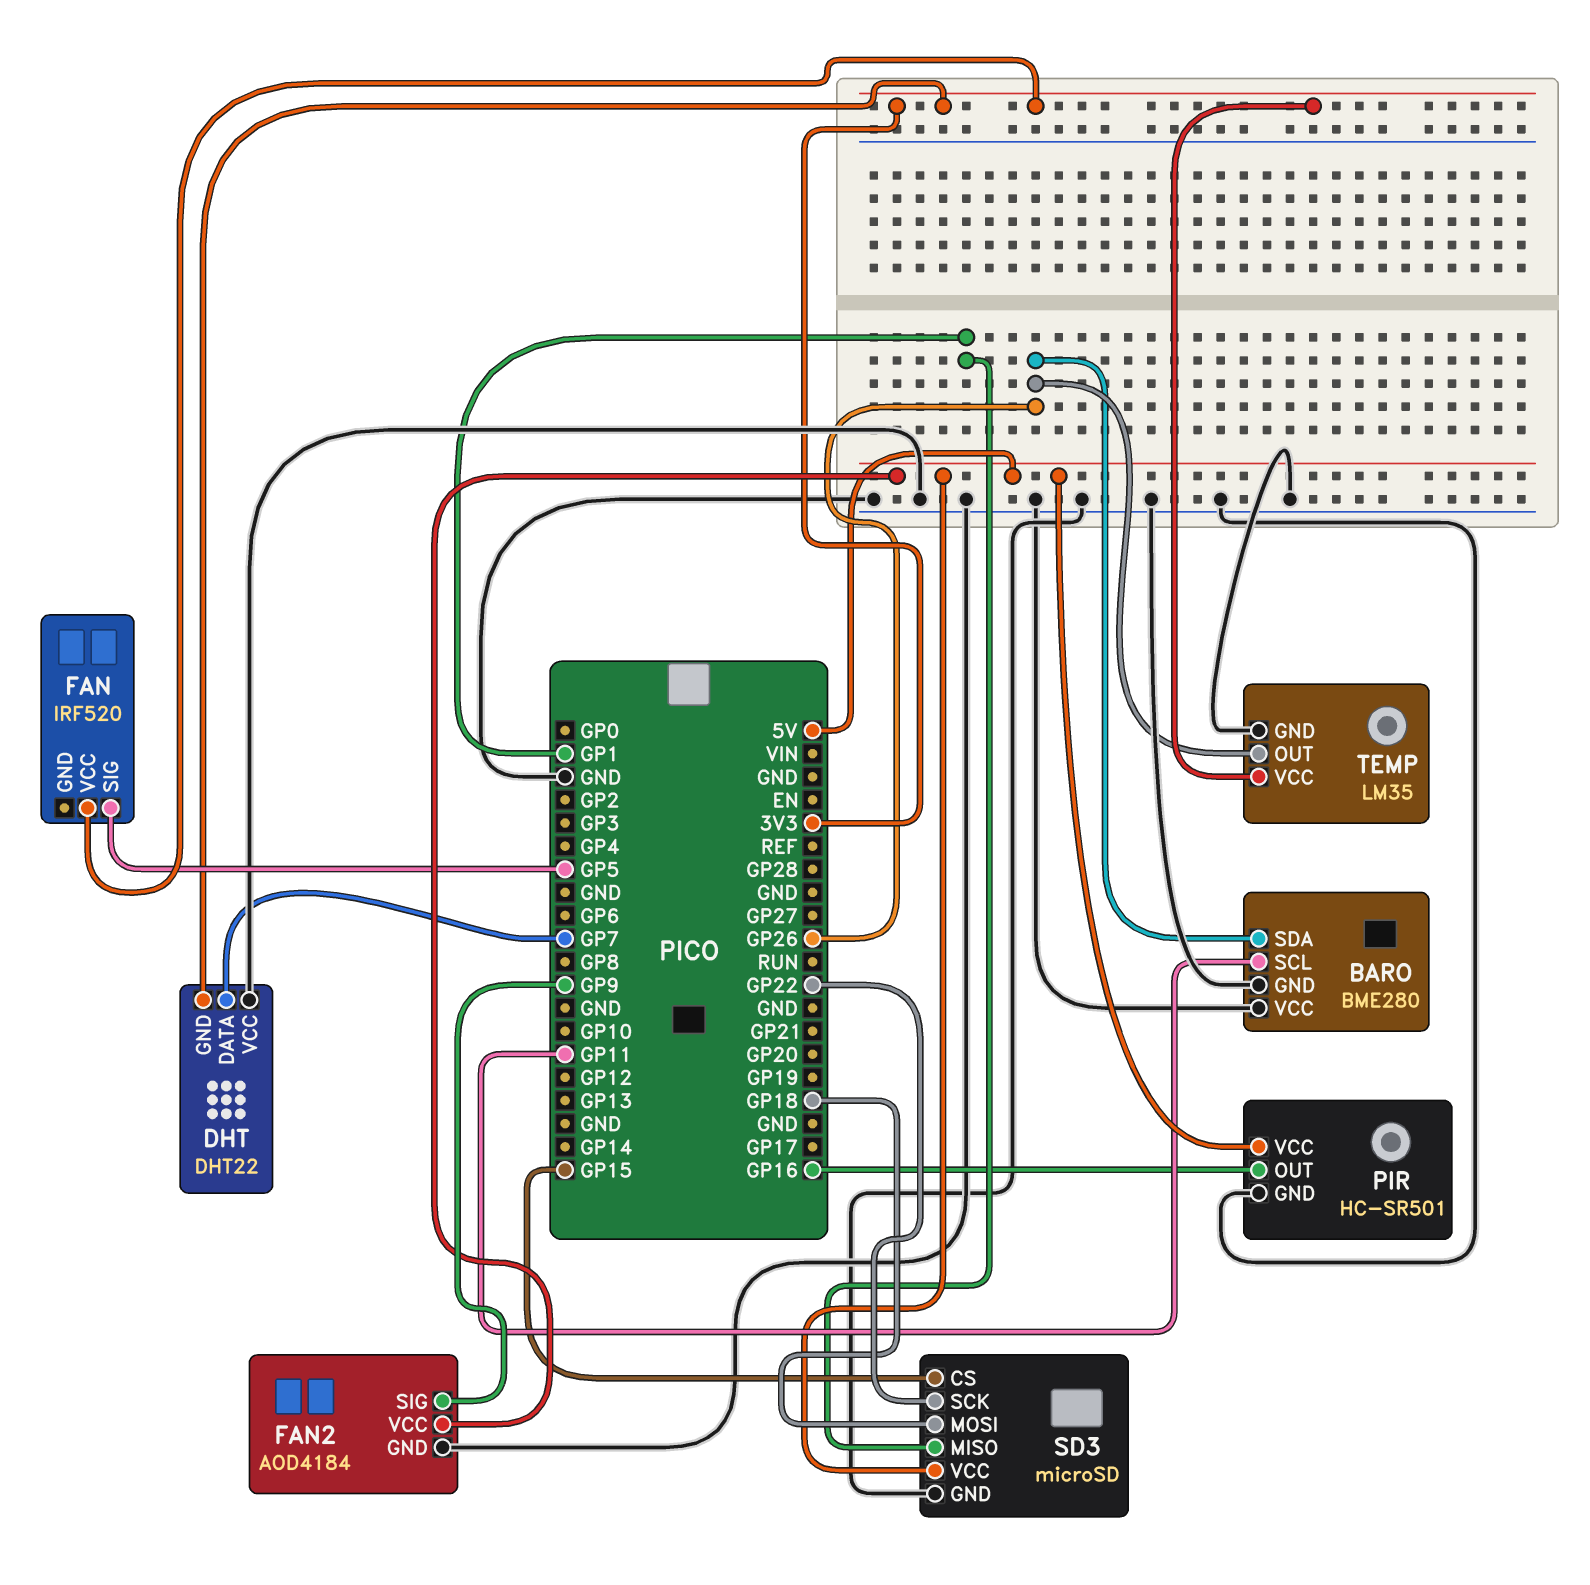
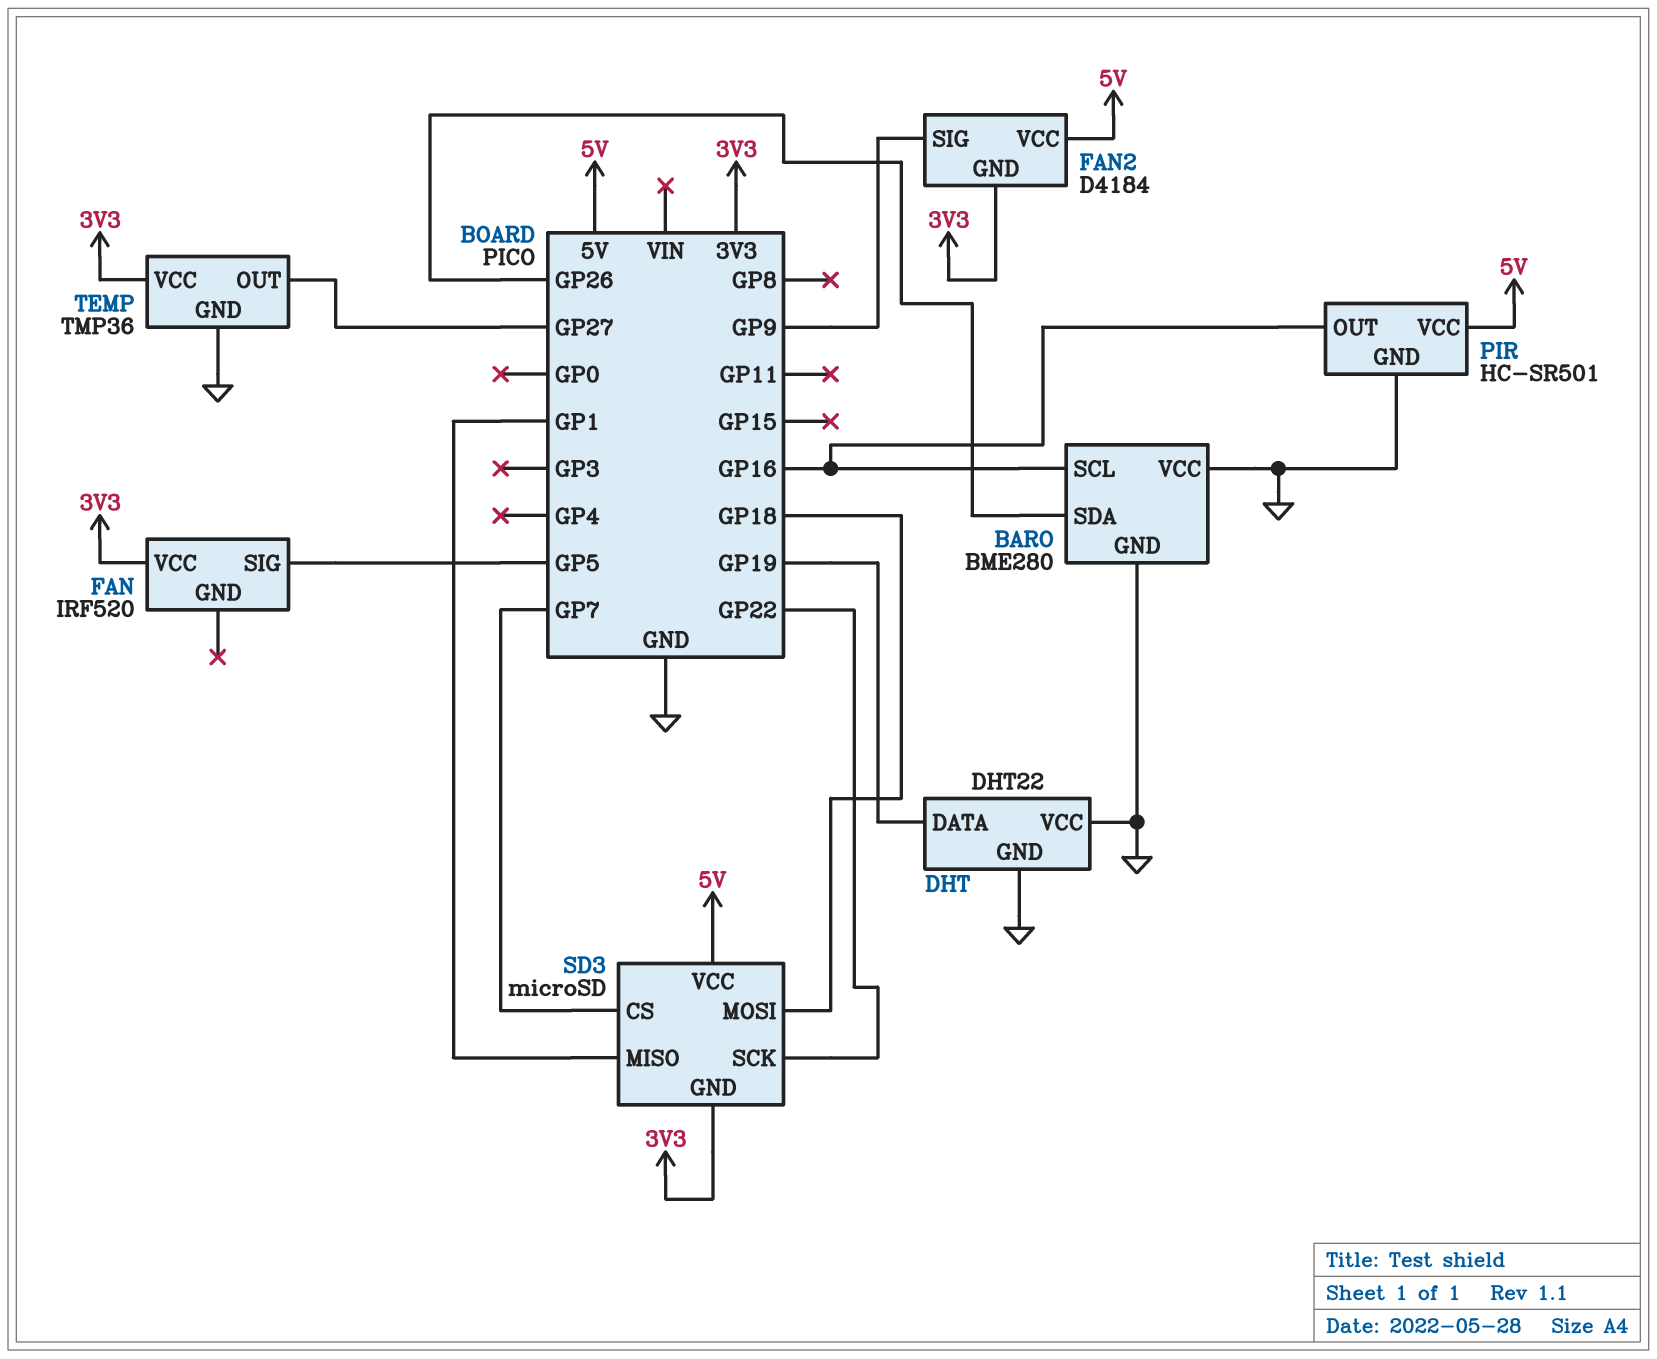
BARO pin SCL: GP11 -> GP16
DHT pin DATA: GP7 -> GP19
DHT pin GND: 3V3 -> GND
FAN2: AOD4184 -> D4184
FAN2 pin GND: GND -> 3V3
SD3 pin CS: GP15 -> GP7
SD3 pin GND: GND -> 3V3
TEMP: LM35 -> TMP36
TEMP pin OUT: GP26 -> GP27

